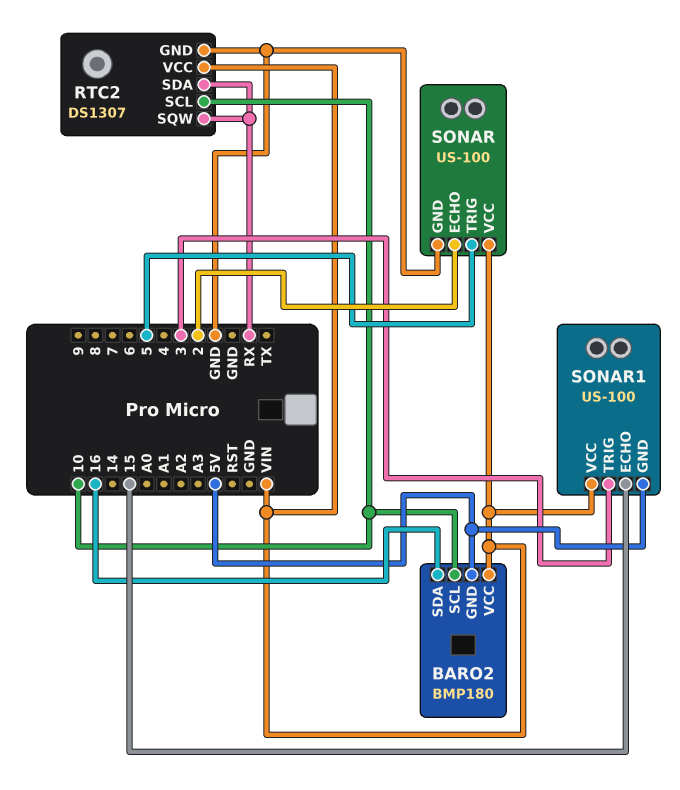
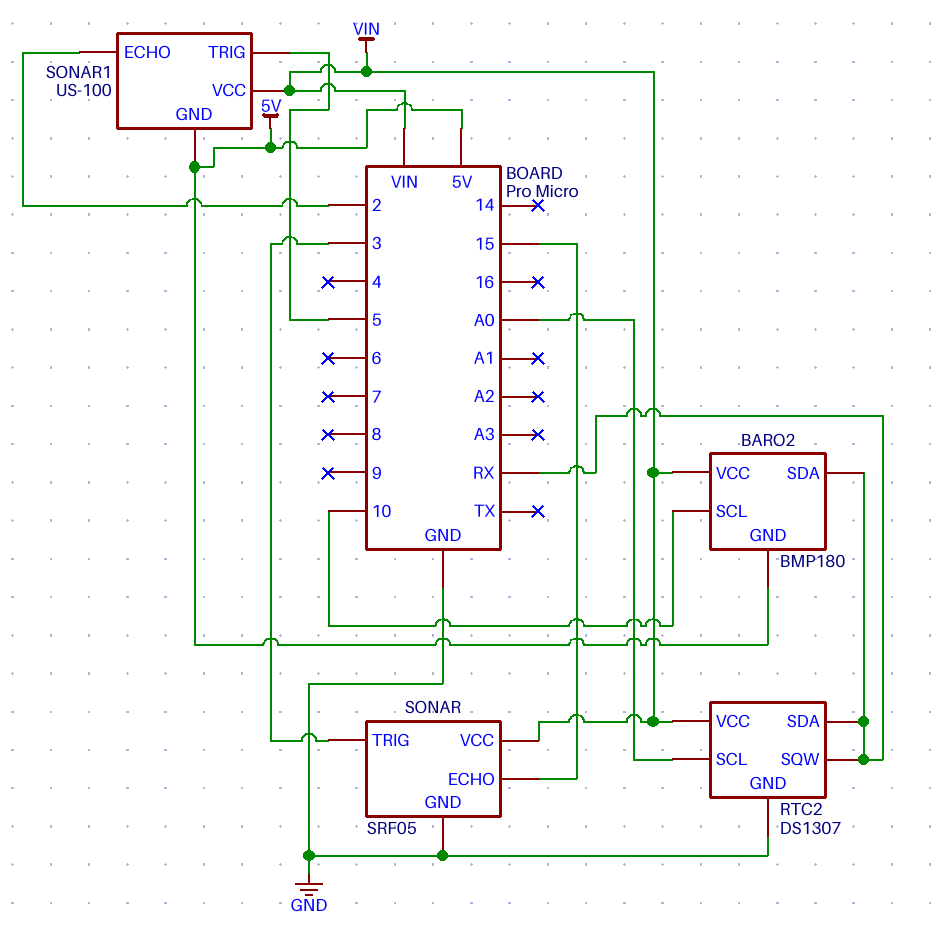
BARO2 pin SDA: 16 -> RX
RTC2 pin SCL: 10 -> A0
SONAR: US-100 -> SRF05
SONAR pin ECHO: 2 -> 15
SONAR pin TRIG: 5 -> 3
SONAR1 pin ECHO: 15 -> 2
SONAR1 pin TRIG: 3 -> 5

